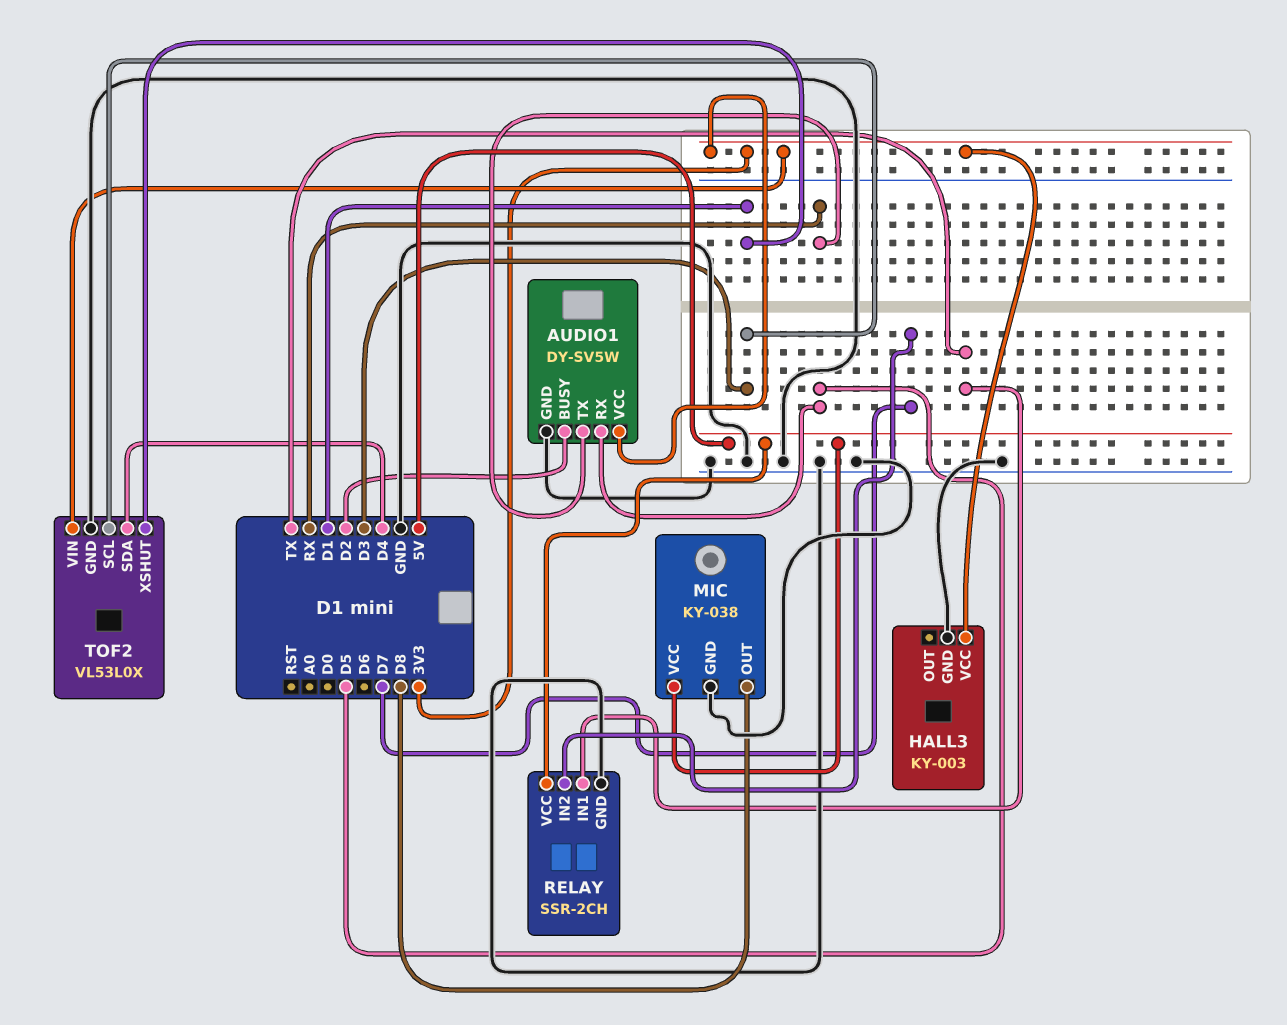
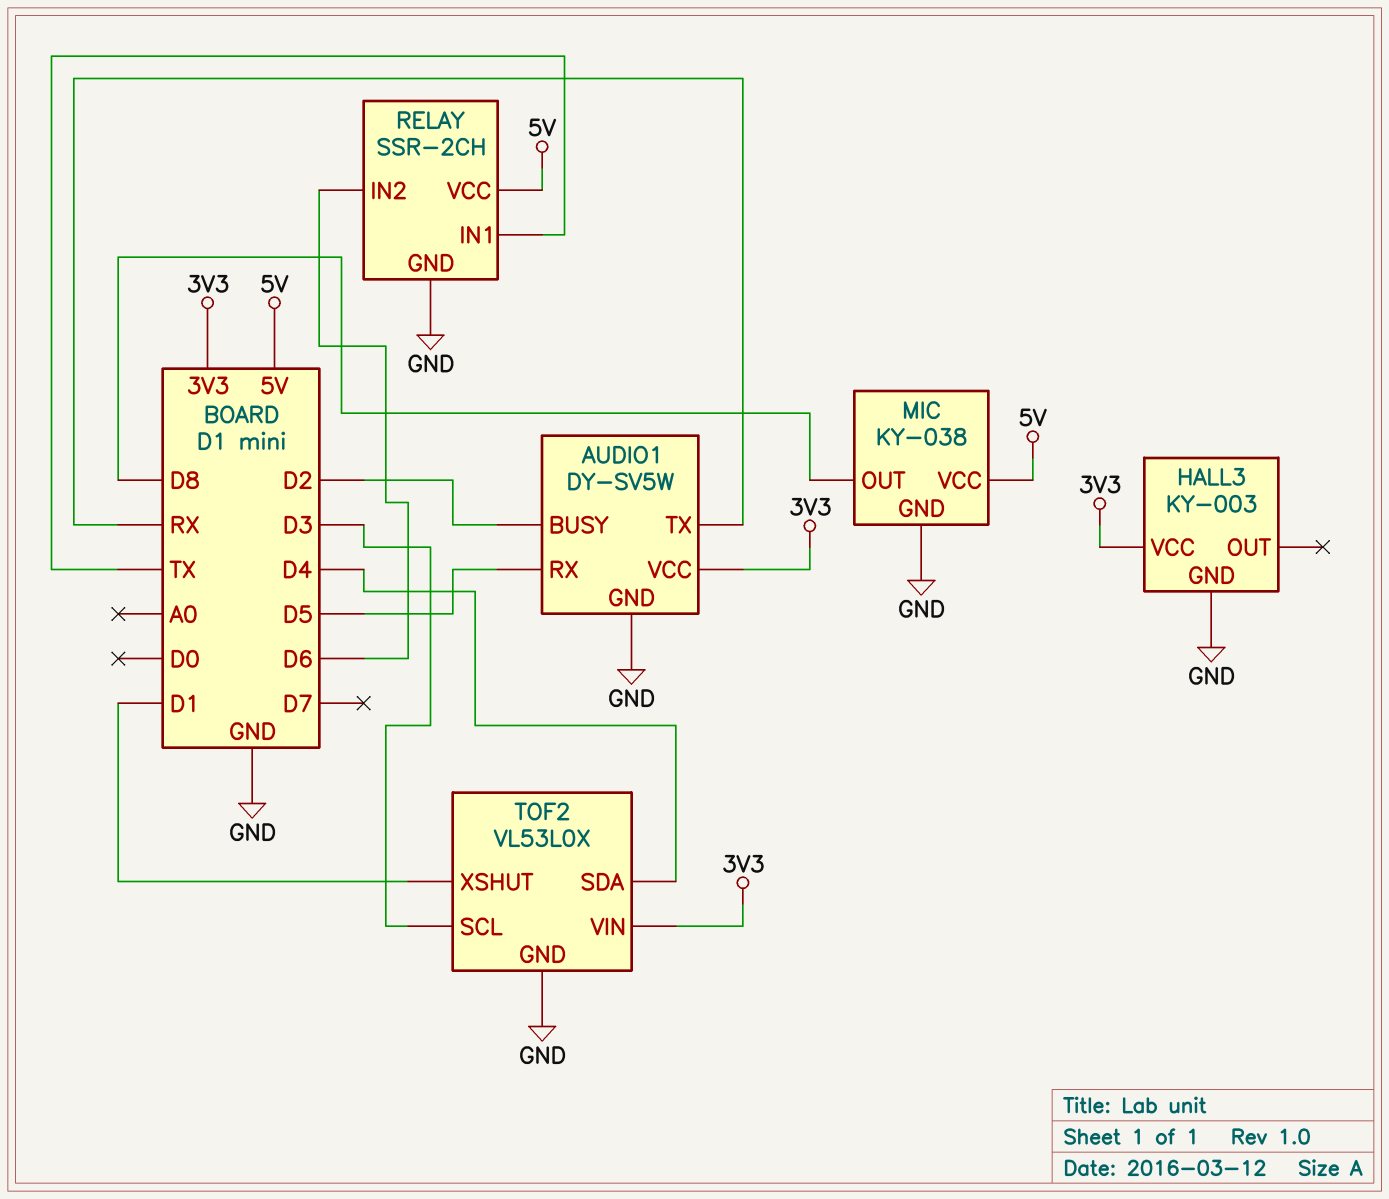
RELAY pin IN2: D7 -> D6

